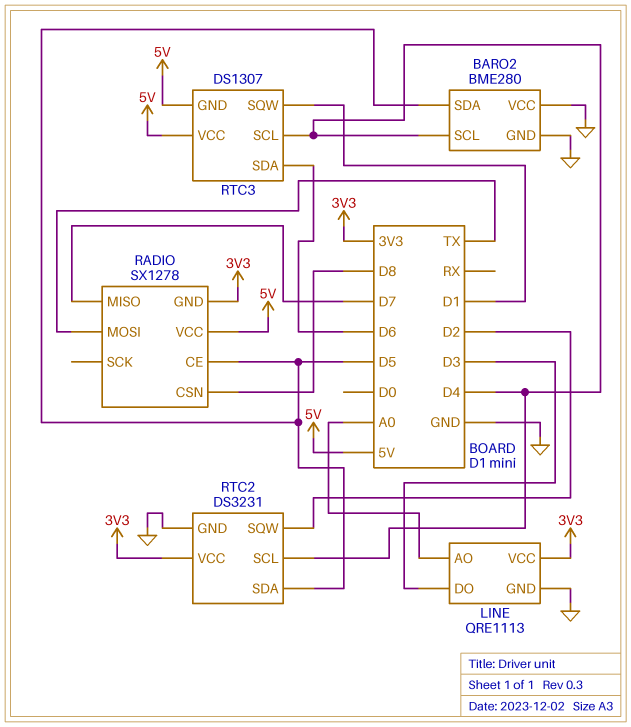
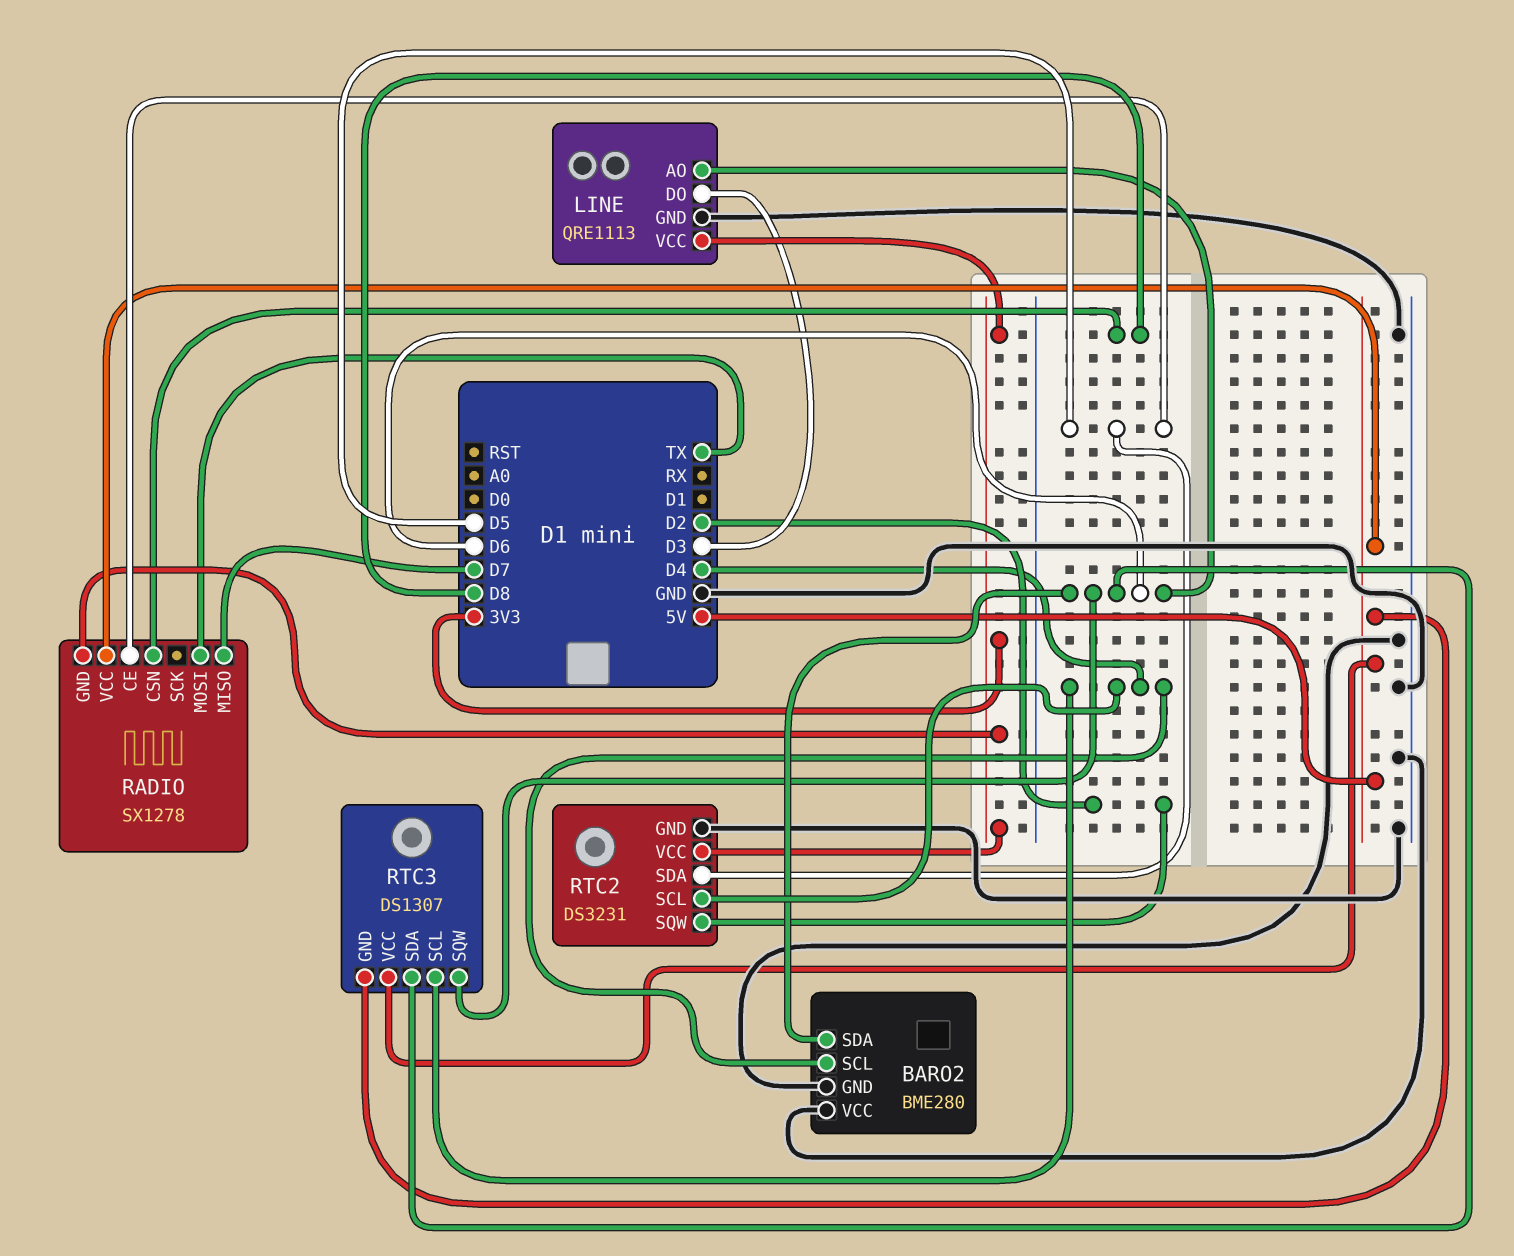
BARO2 pin SDA: D5 -> D6
LINE pin AO: A0 -> D6
RTC3 pin SQW: D1 -> D6

